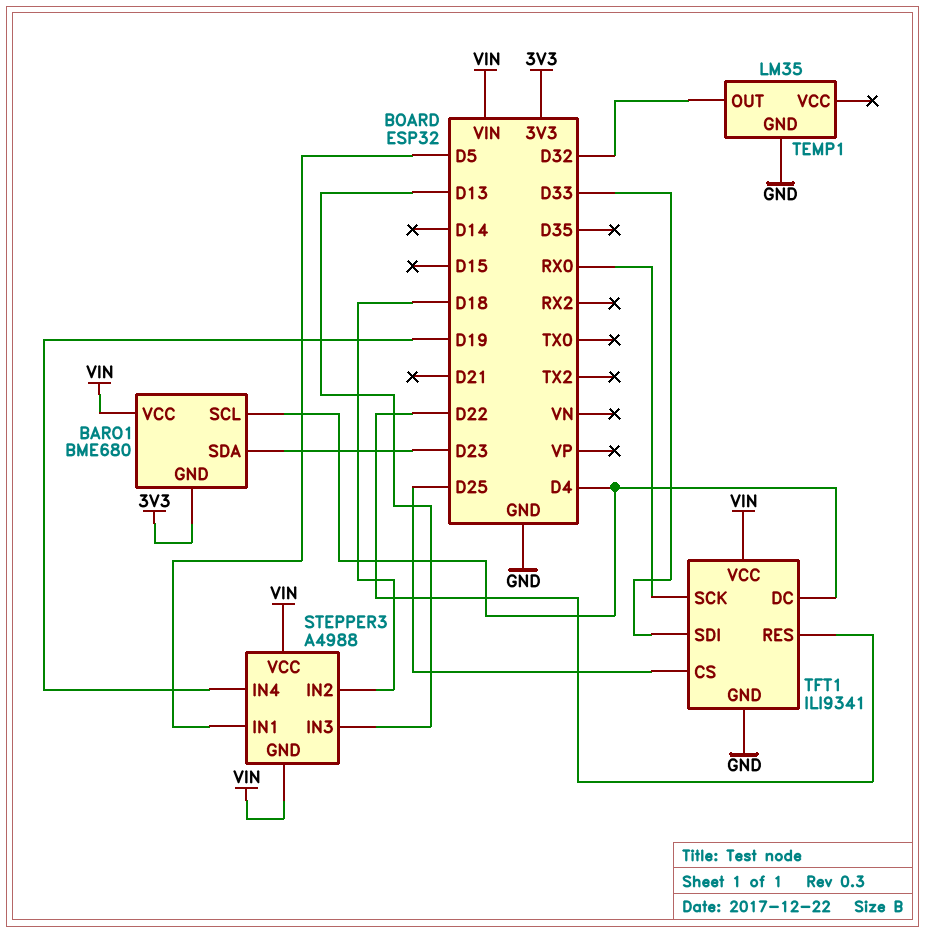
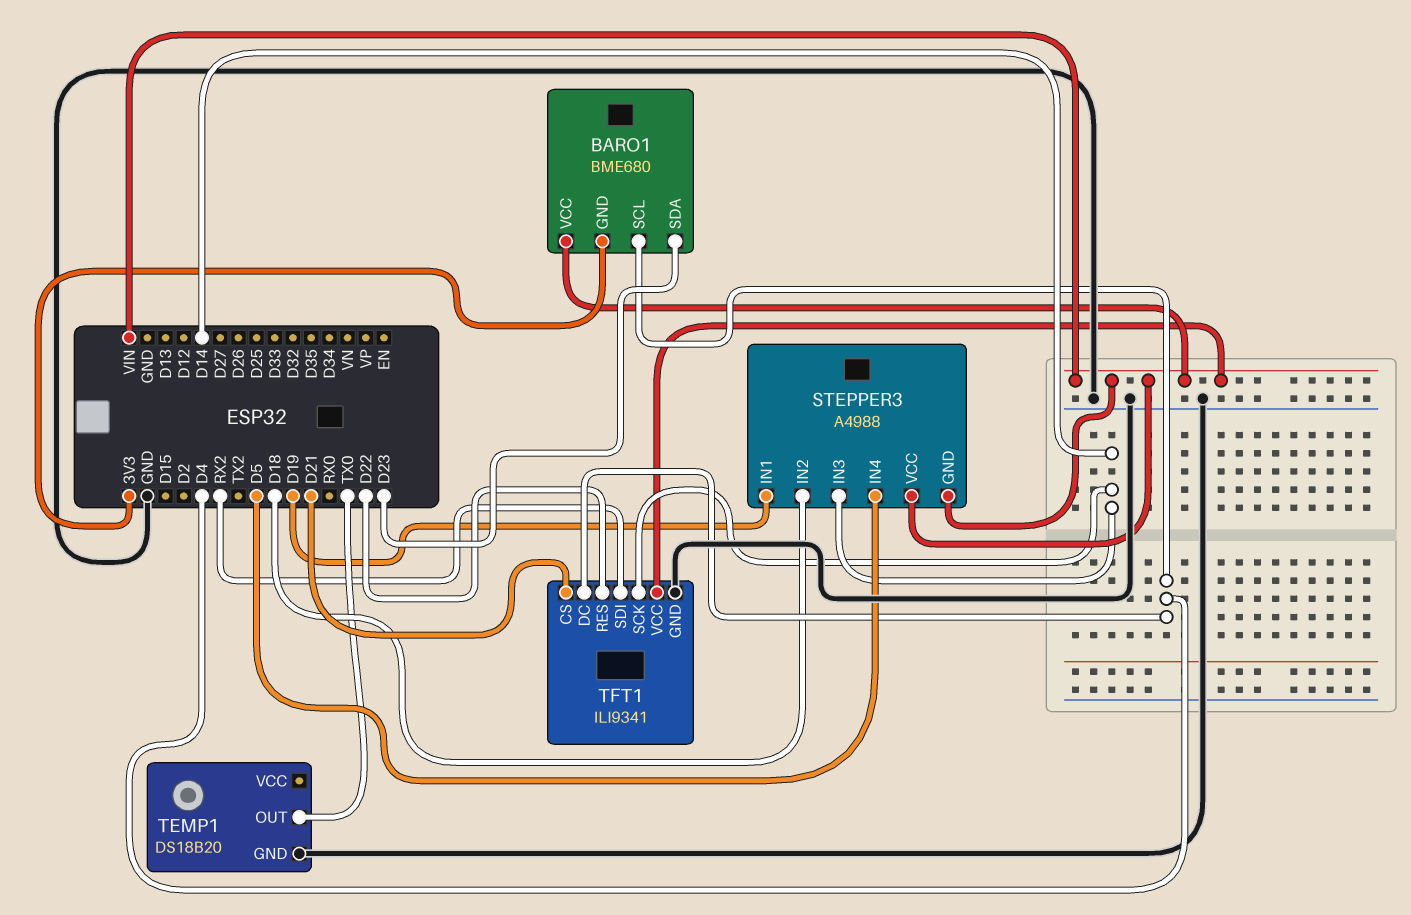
STEPPER3 pin IN1: D5 -> D19
STEPPER3 pin IN3: D13 -> D14
STEPPER3 pin IN4: D19 -> D5
TEMP1: LM35 -> DS18B20
TEMP1 pin OUT: D32 -> TX0
TFT1 pin CS: D25 -> D21
TFT1 pin SCK: RX0 -> D14
TFT1 pin SDI: D33 -> RX2

